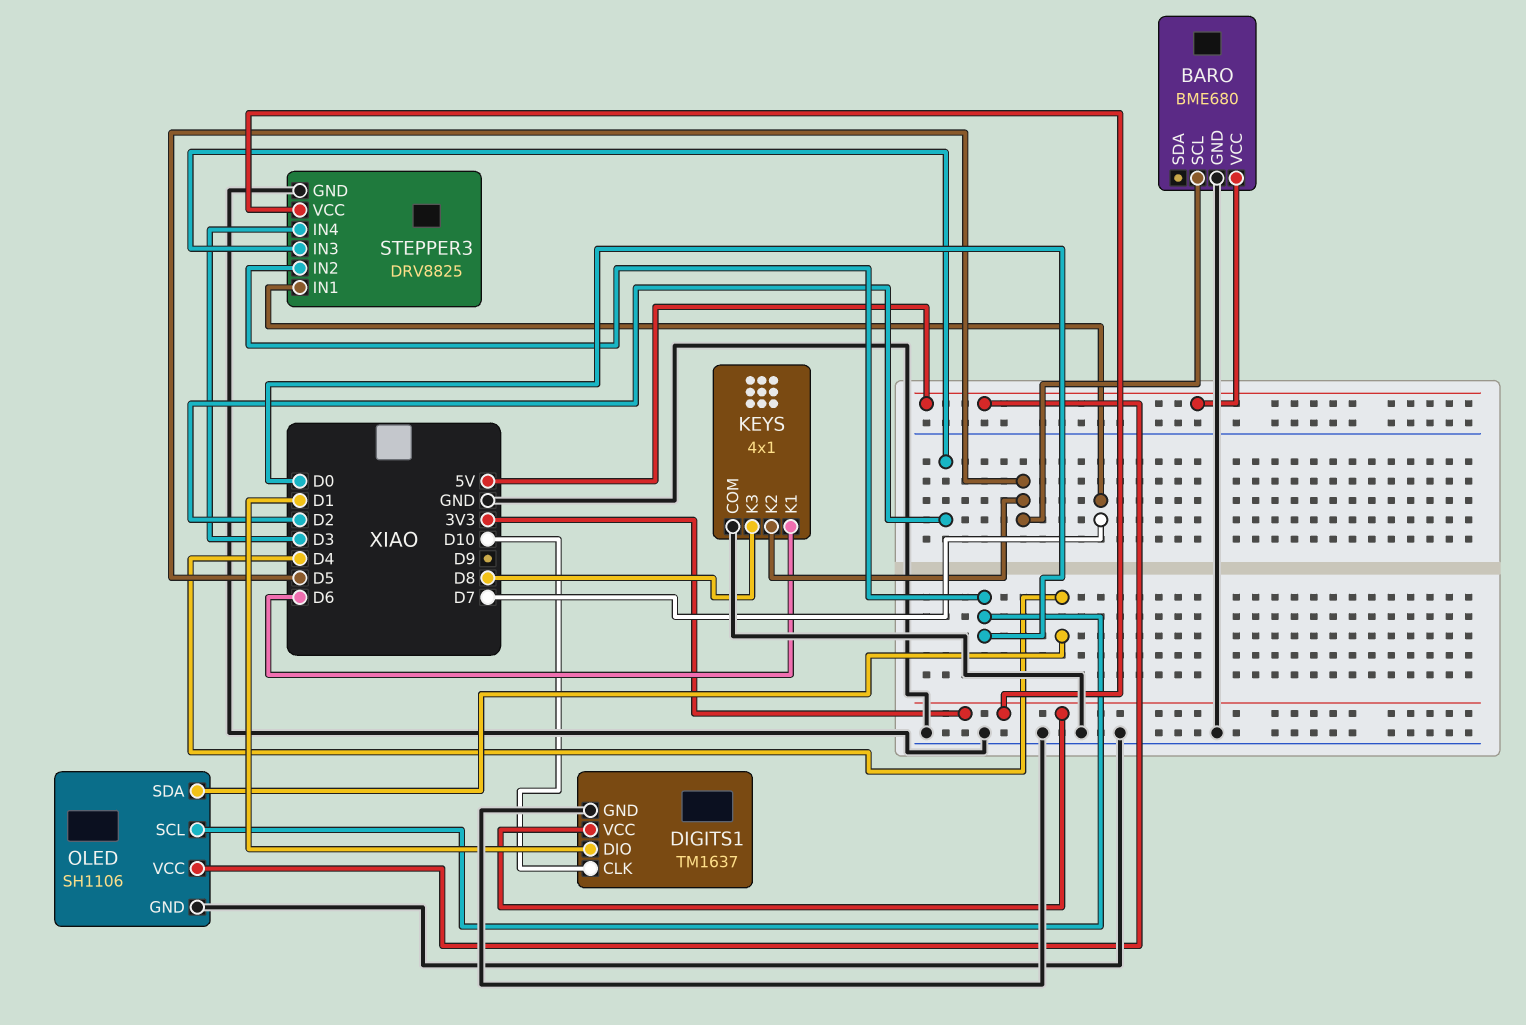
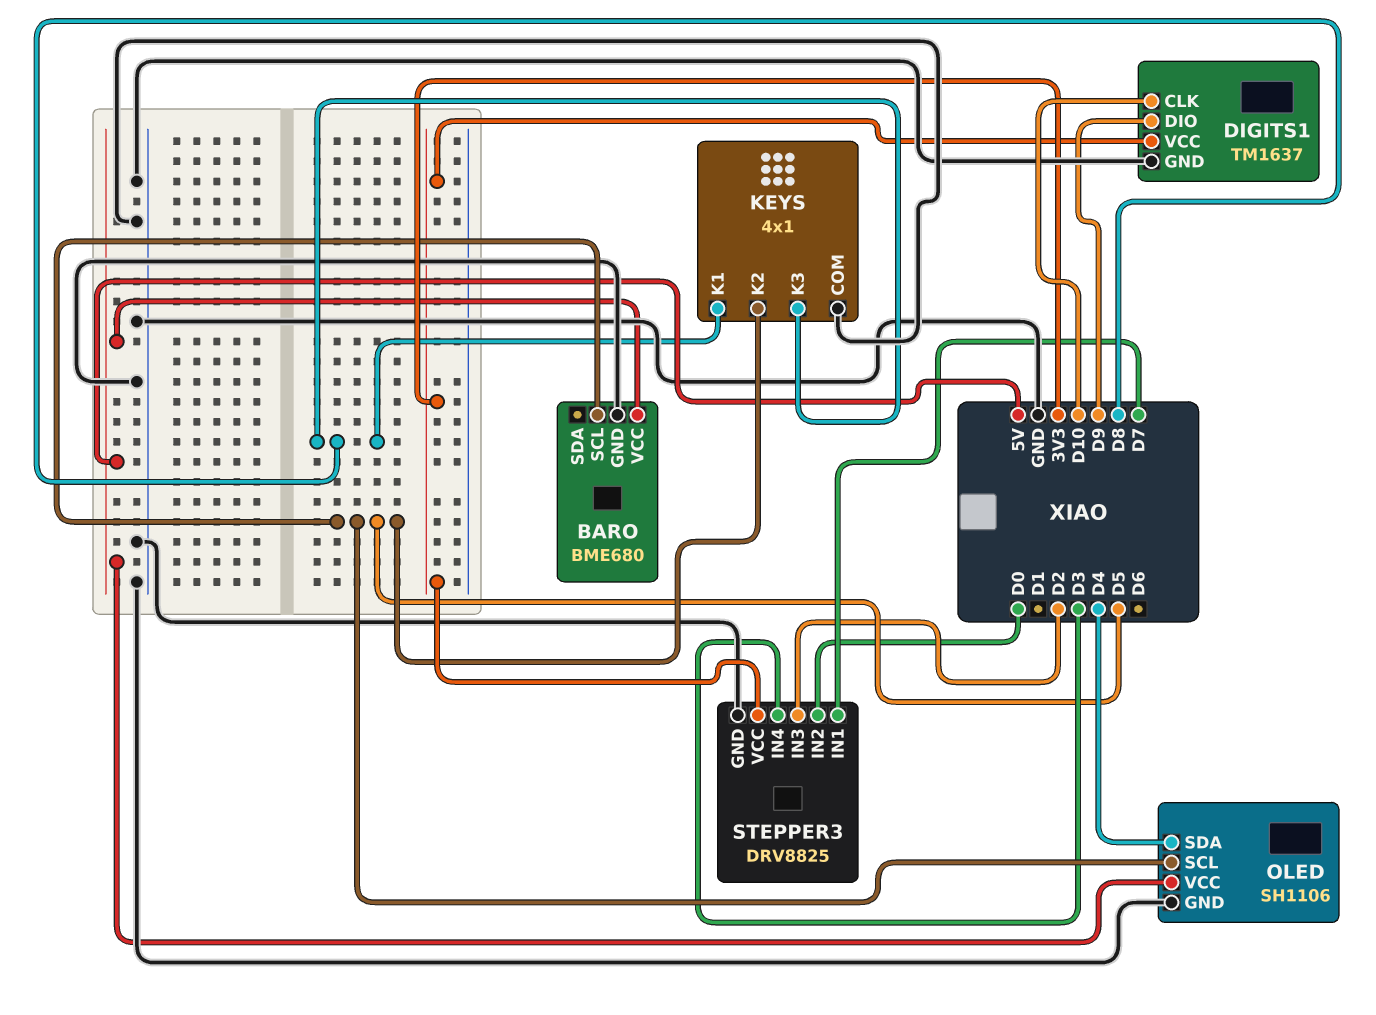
DIGITS1 pin DIO: D1 -> D9
KEYS pin K1: D6 -> D8
OLED pin SCL: D0 -> D5

